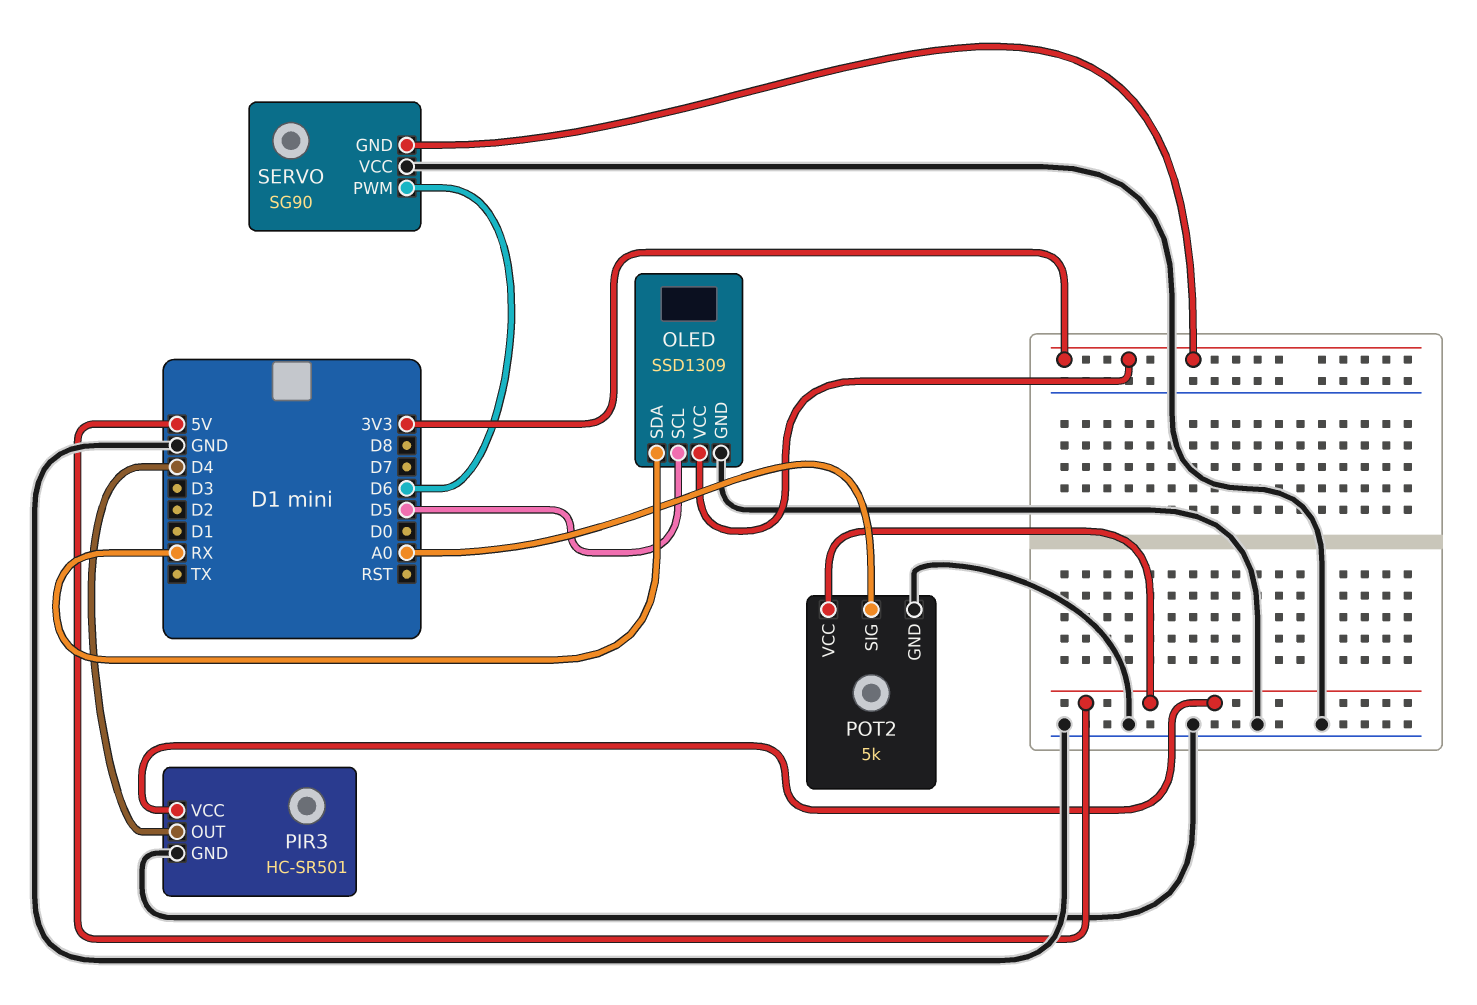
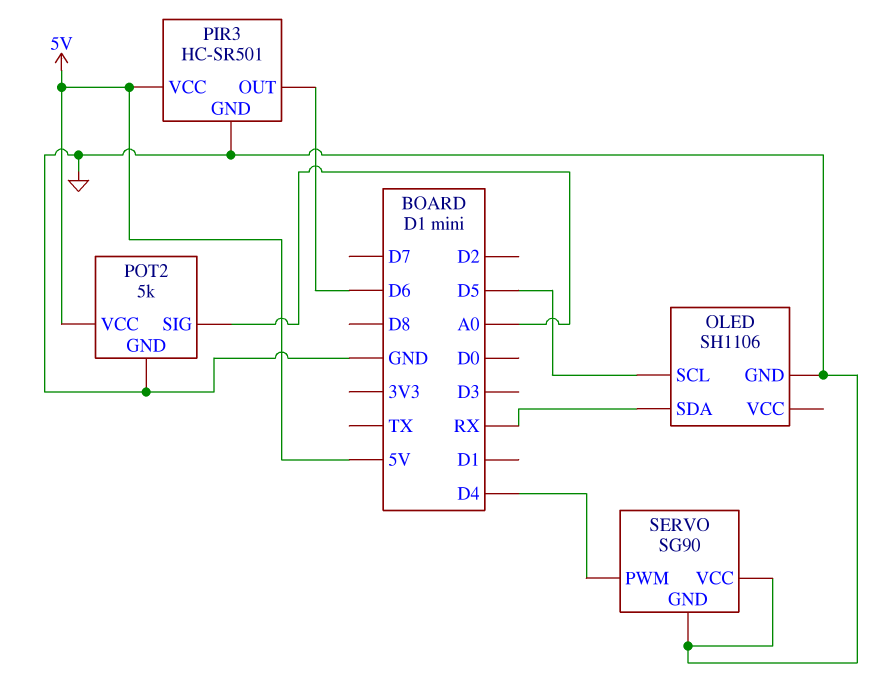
OLED: SSD1309 -> SH1106
OLED pin VCC: 3V3 -> none
PIR3 pin OUT: D4 -> D6
SERVO pin GND: 3V3 -> GND
SERVO pin PWM: D6 -> D4

